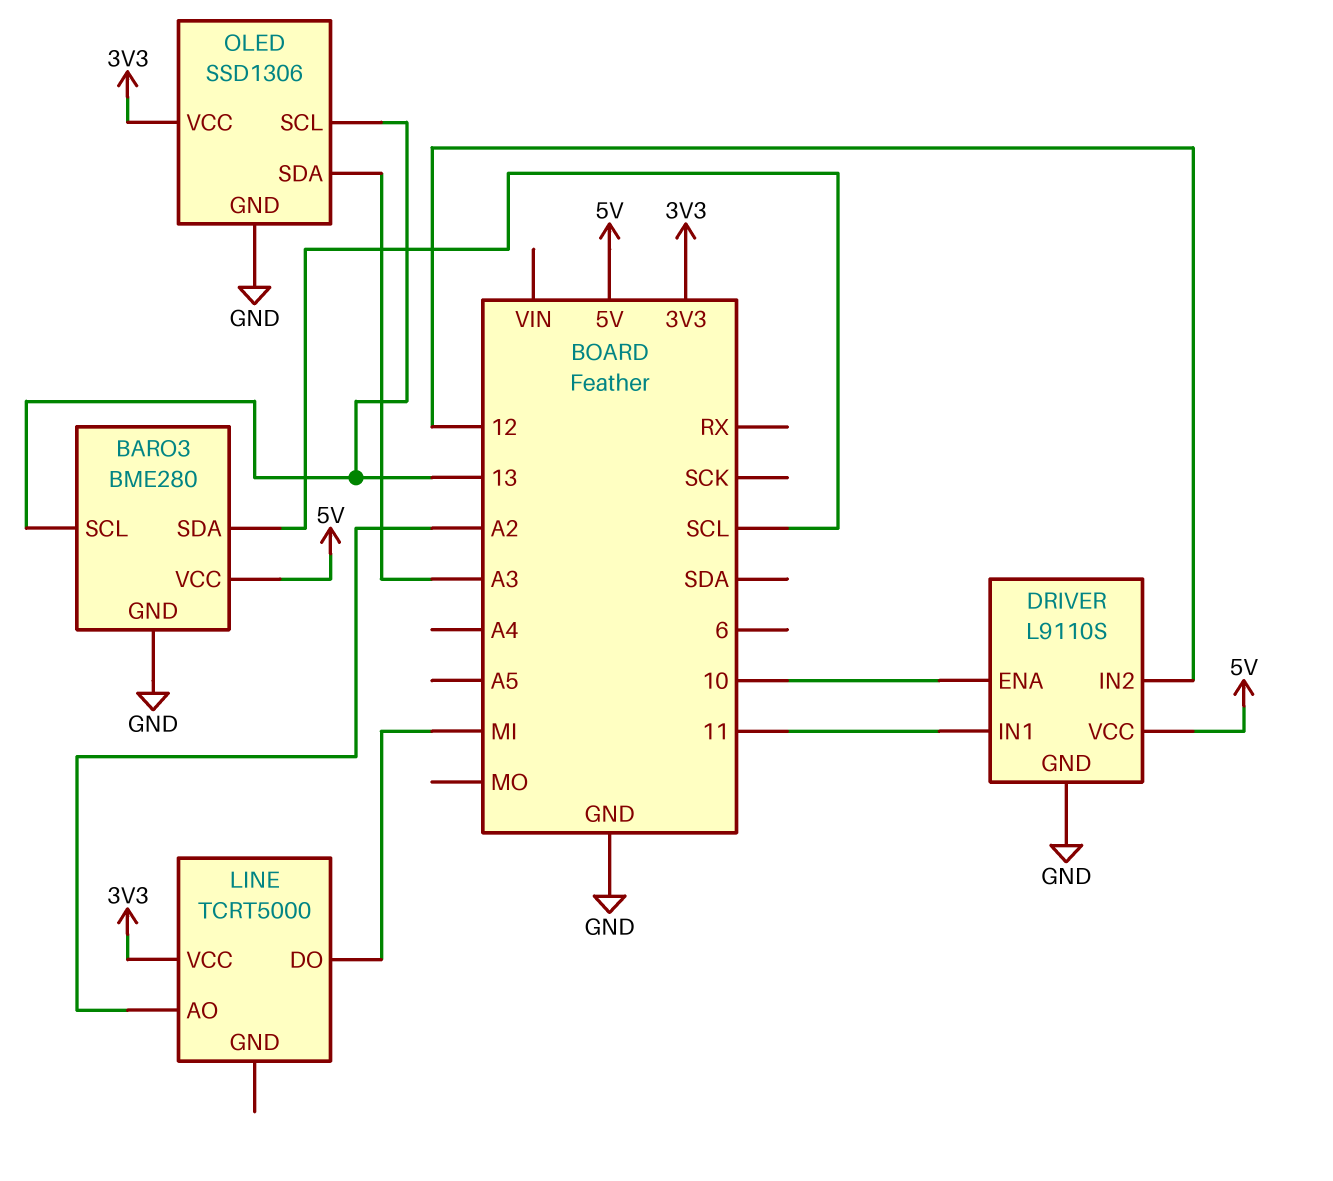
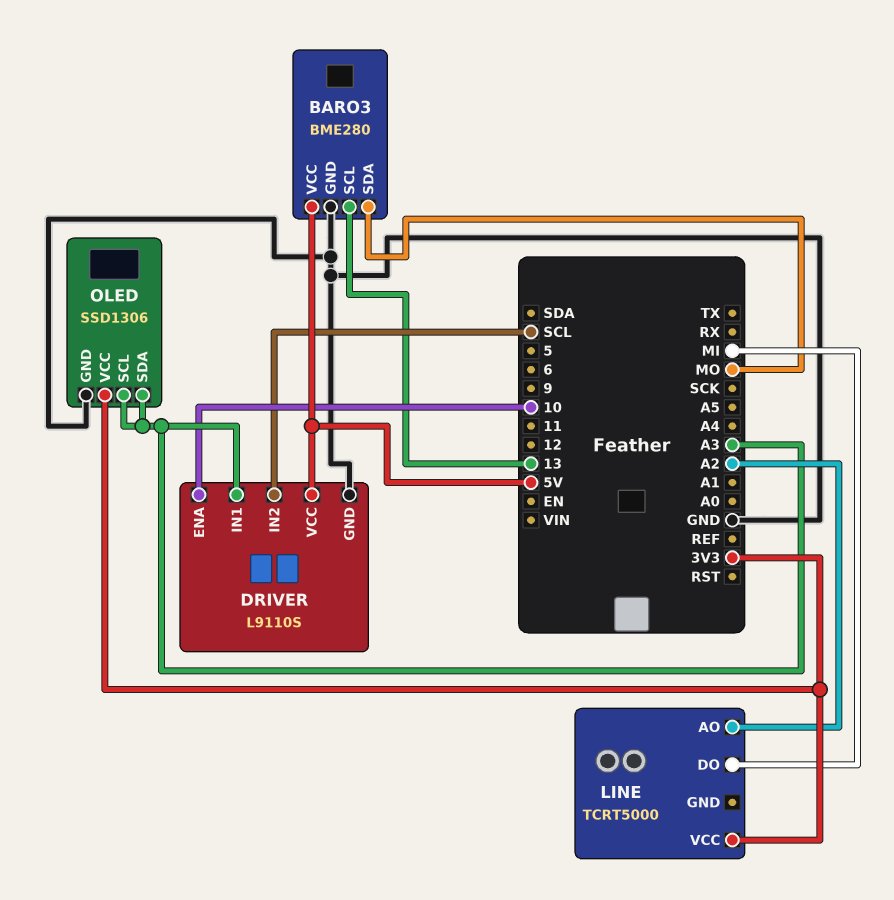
BARO3 pin SDA: SCL -> MO
DRIVER pin IN1: 11 -> A3
DRIVER pin IN2: 12 -> SCL
OLED pin SCL: 13 -> A3

